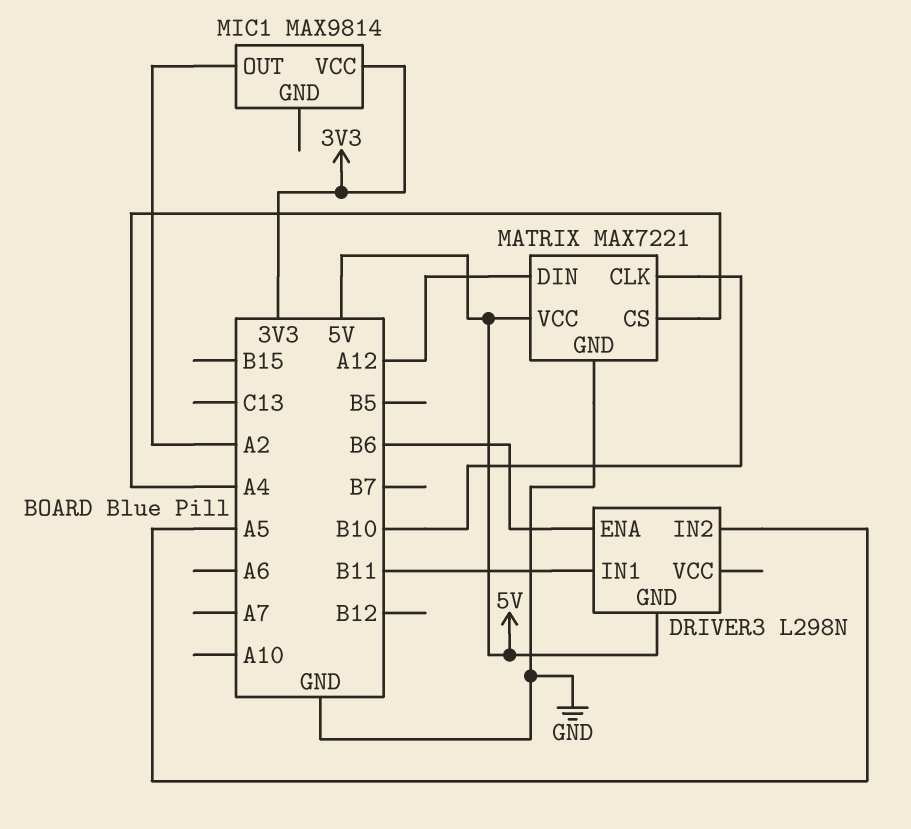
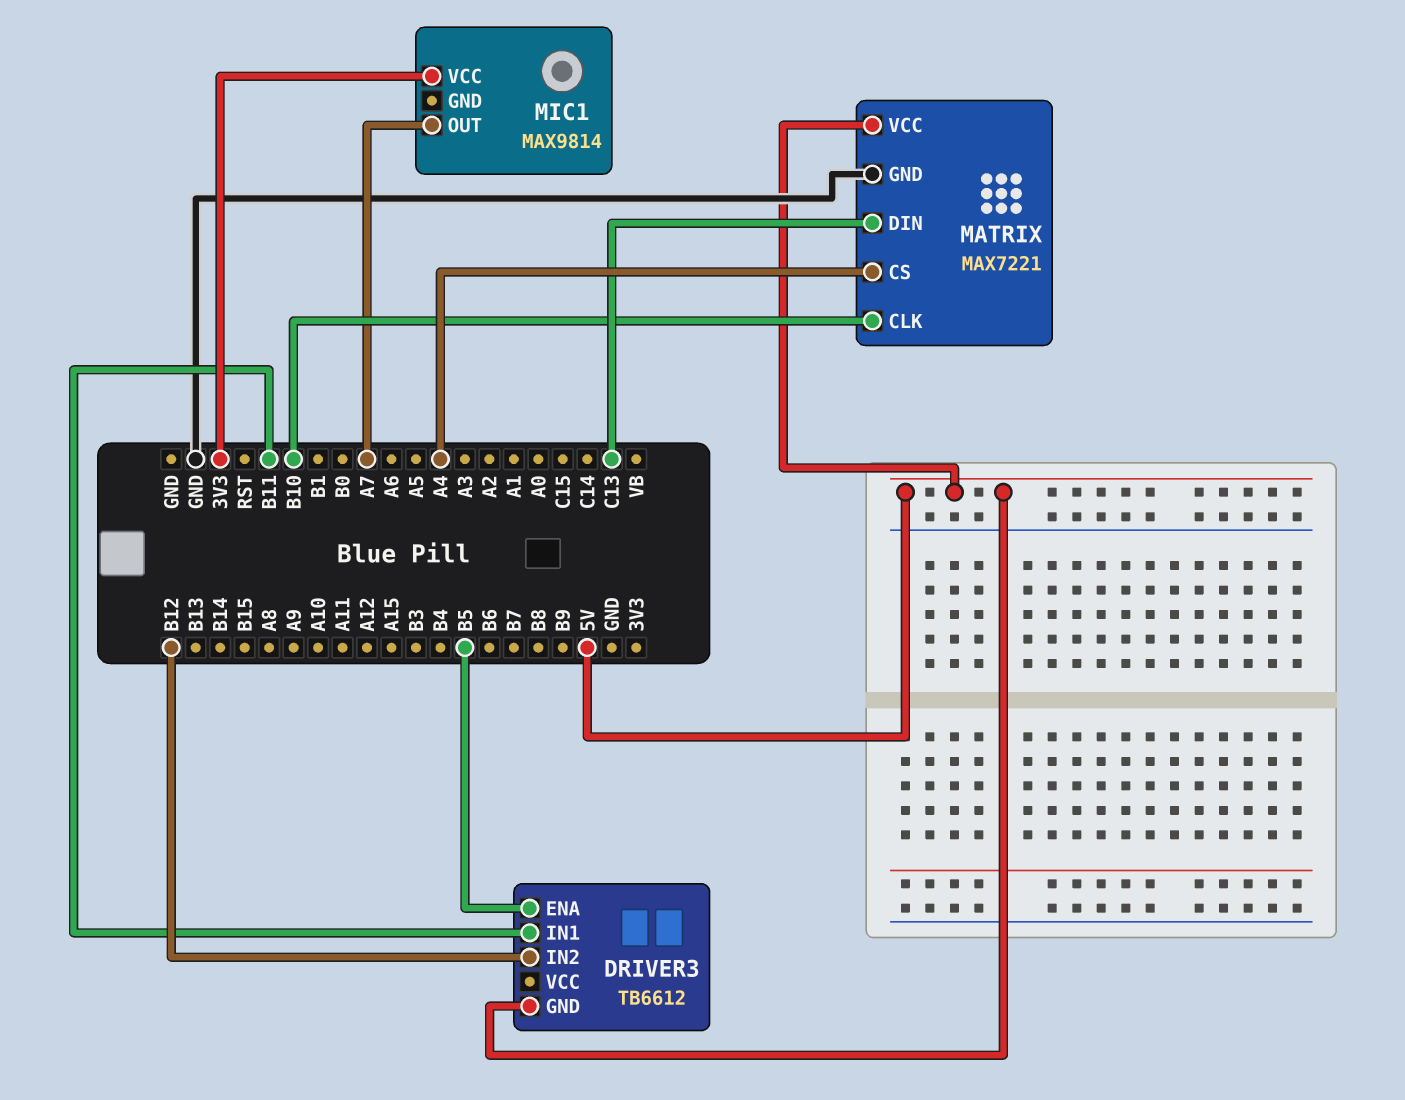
DRIVER3: L298N -> TB6612
DRIVER3 pin ENA: B6 -> B5
DRIVER3 pin IN2: A5 -> B12
MATRIX pin DIN: A12 -> C13
MIC1 pin OUT: A2 -> A7

